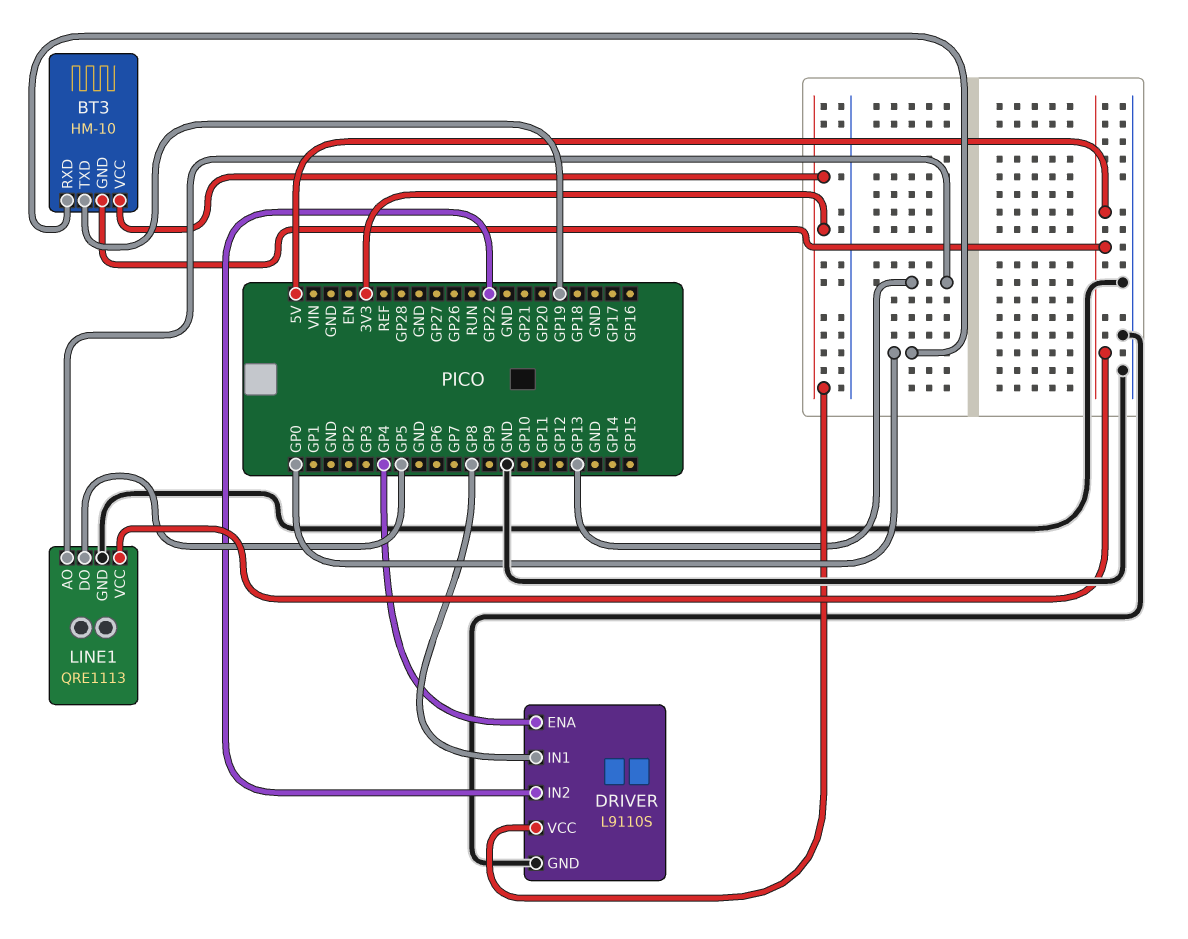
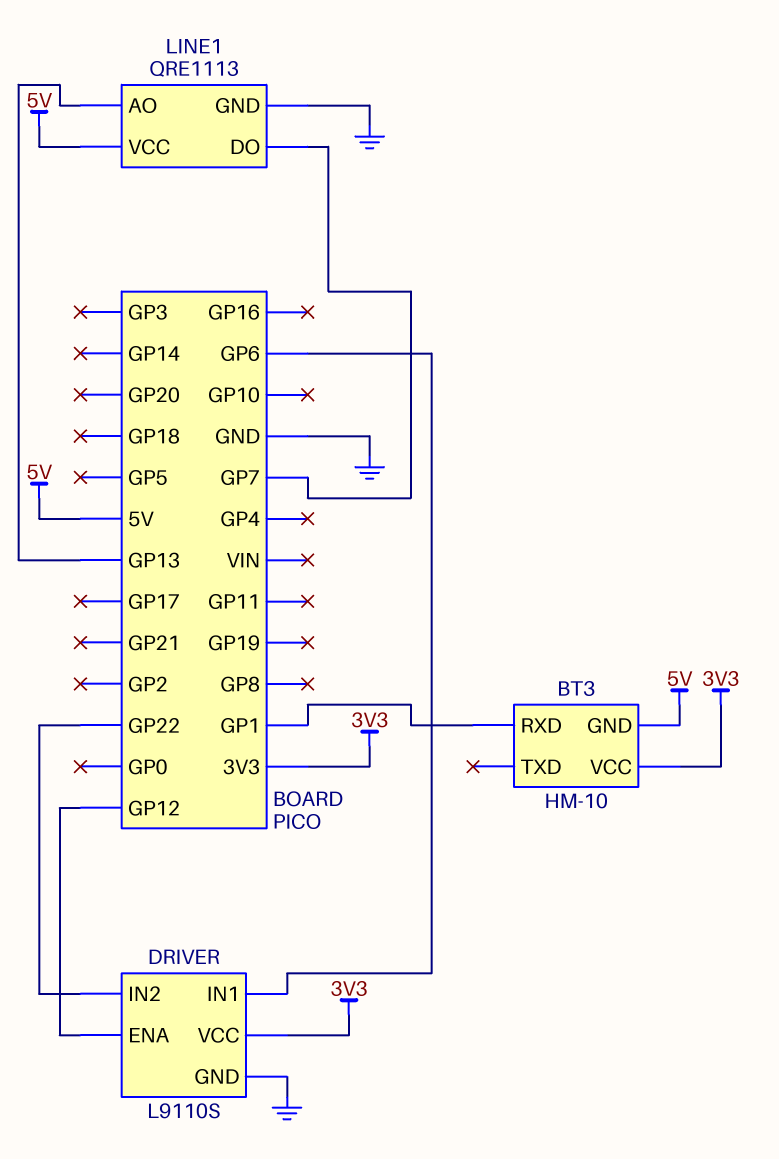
BT3 pin RXD: GP0 -> GP1
BT3 pin TXD: GP19 -> none
DRIVER pin ENA: GP4 -> GP12
DRIVER pin IN1: GP8 -> GP6
LINE1 pin DO: GP5 -> GP7

